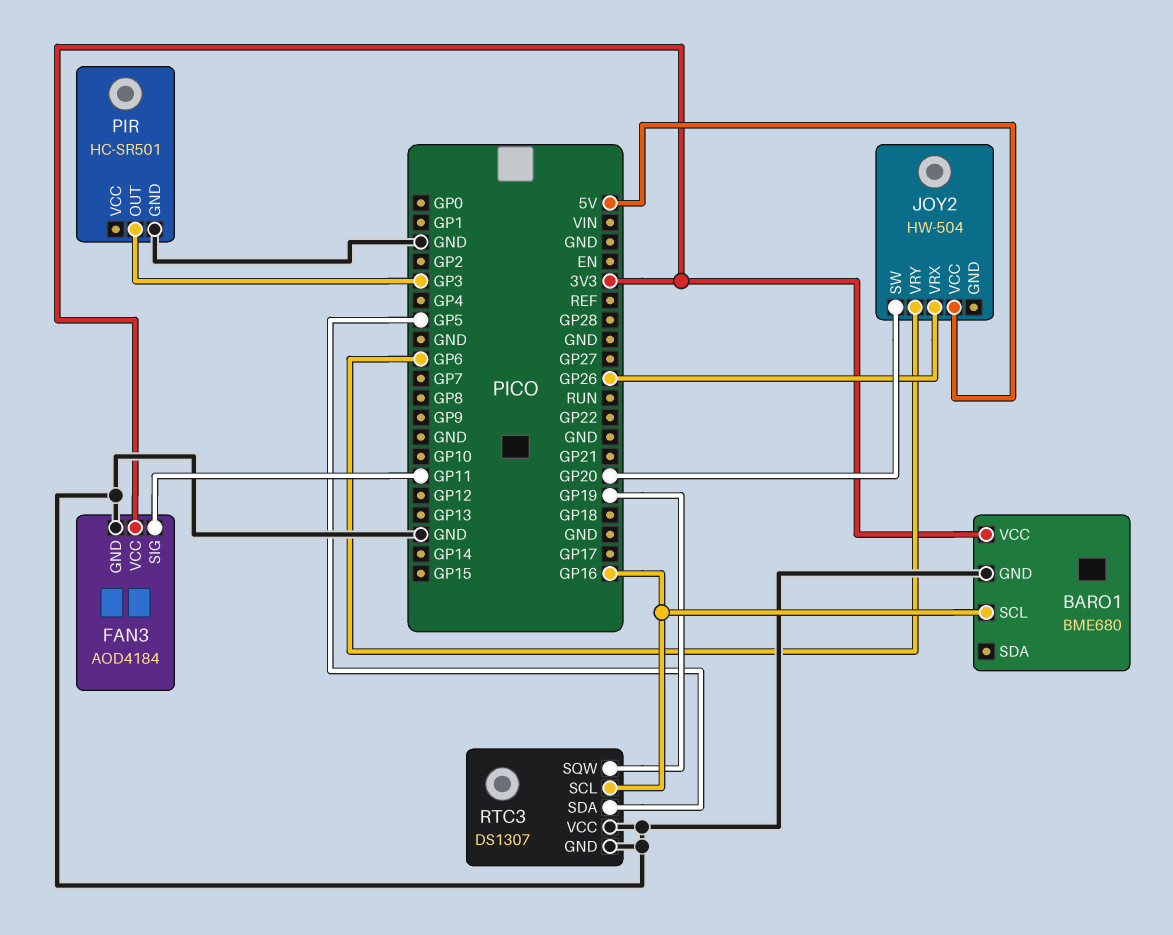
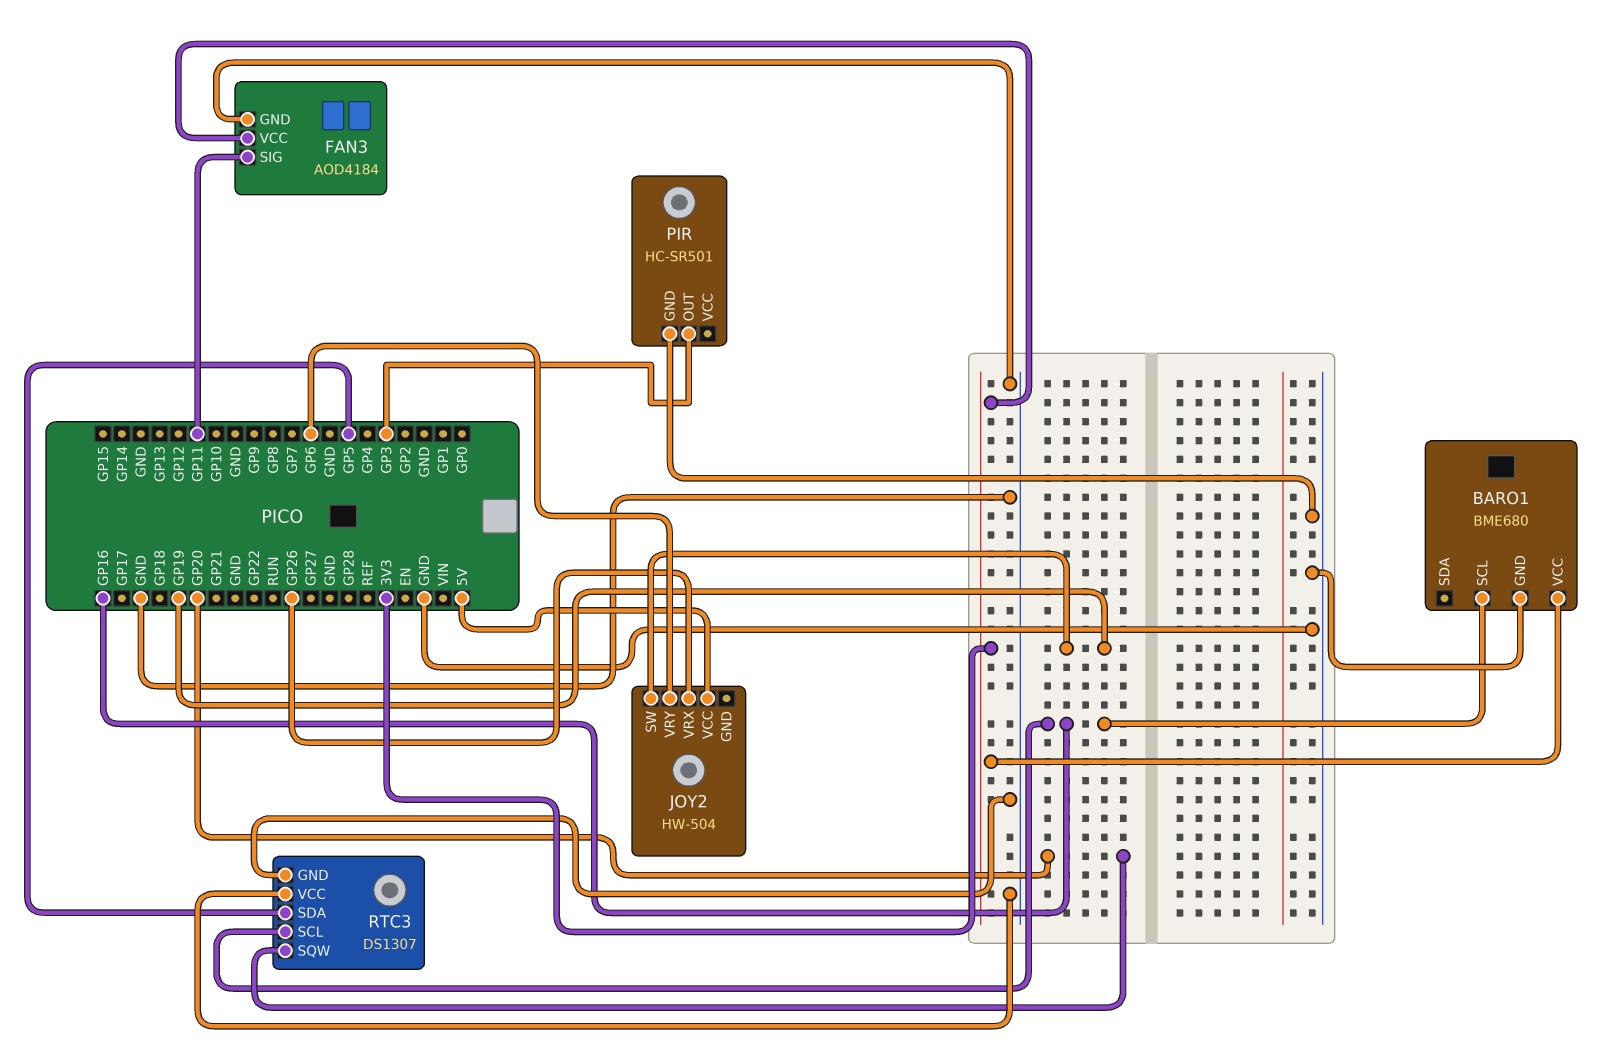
JOY2 pin SW: GP20 -> GP19
RTC3 pin SQW: GP19 -> GP20

